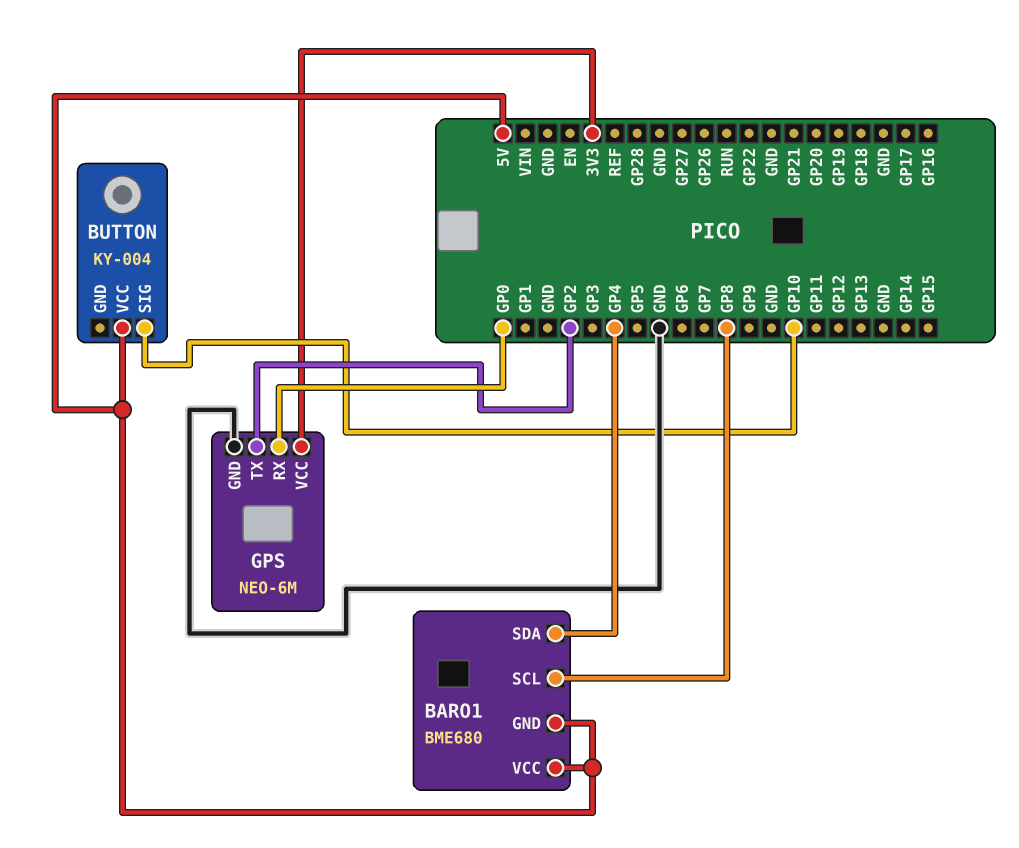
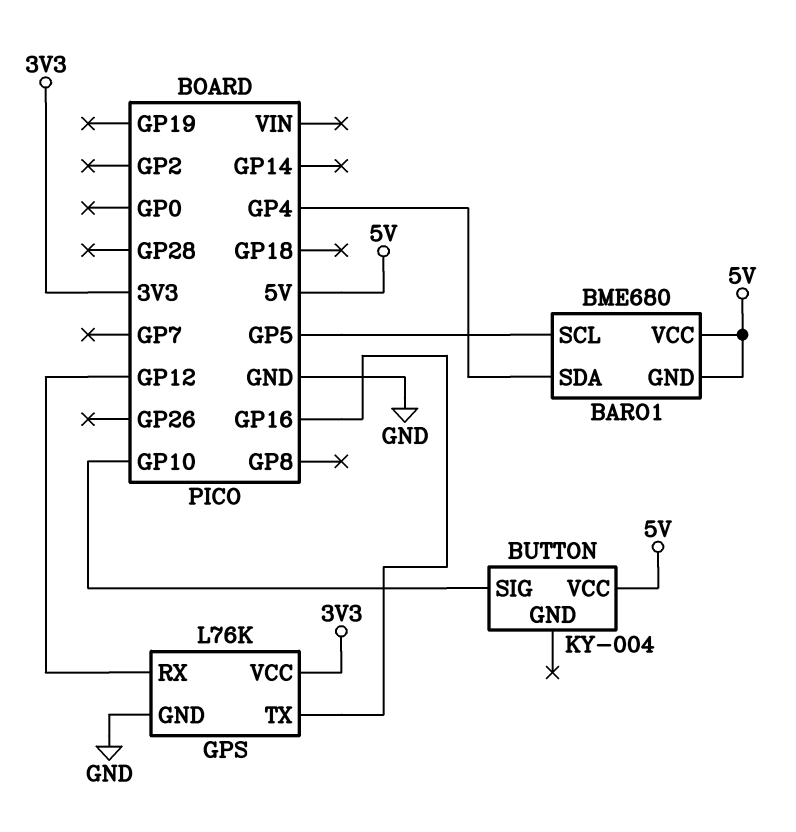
BARO1 pin SCL: GP8 -> GP5
GPS: NEO-6M -> L76K
GPS pin RX: GP0 -> GP12
GPS pin TX: GP2 -> GP16

